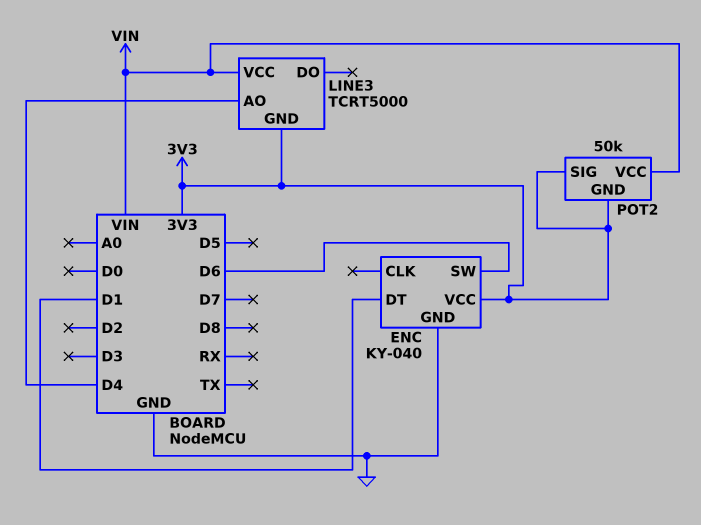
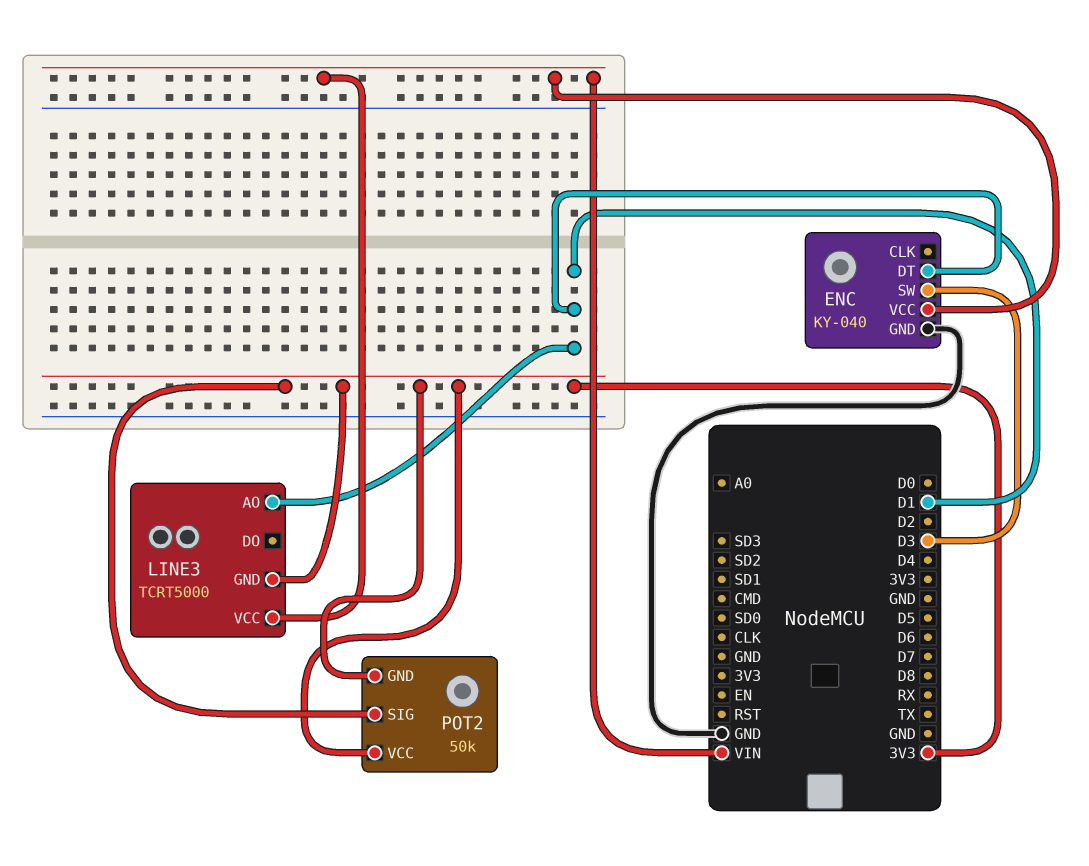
ENC pin SW: D6 -> D3
ENC pin VCC: 3V3 -> VIN
LINE3 pin AO: D4 -> D1
POT2 pin VCC: VIN -> 3V3

